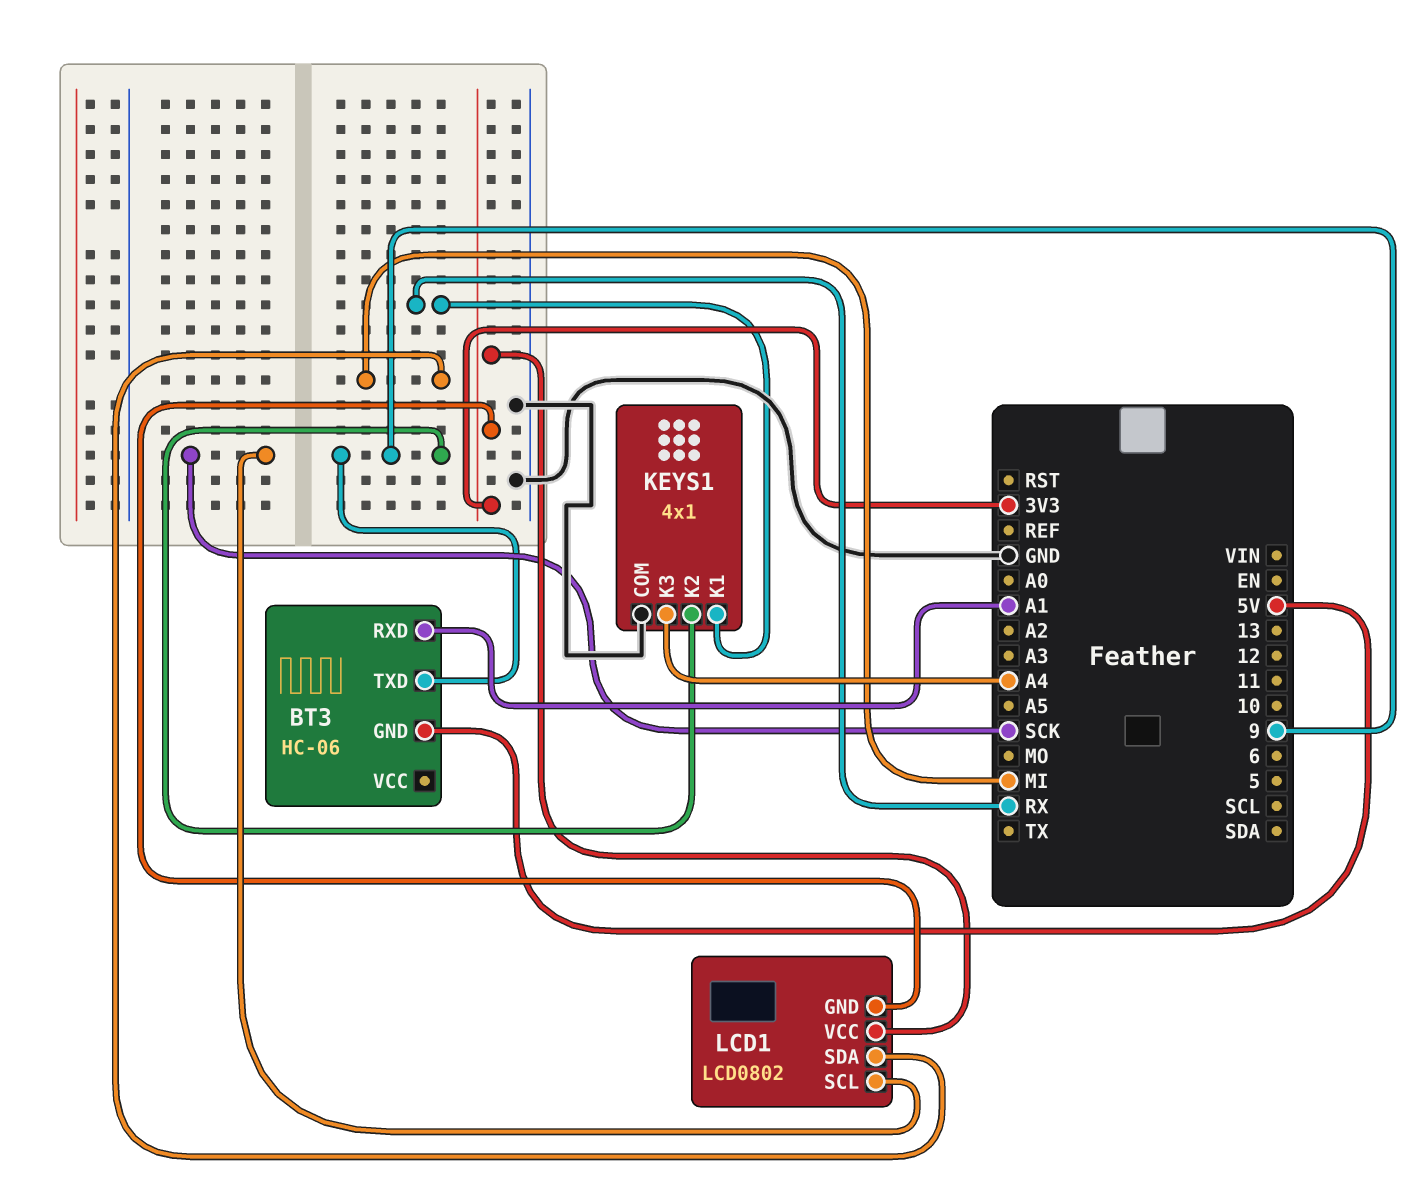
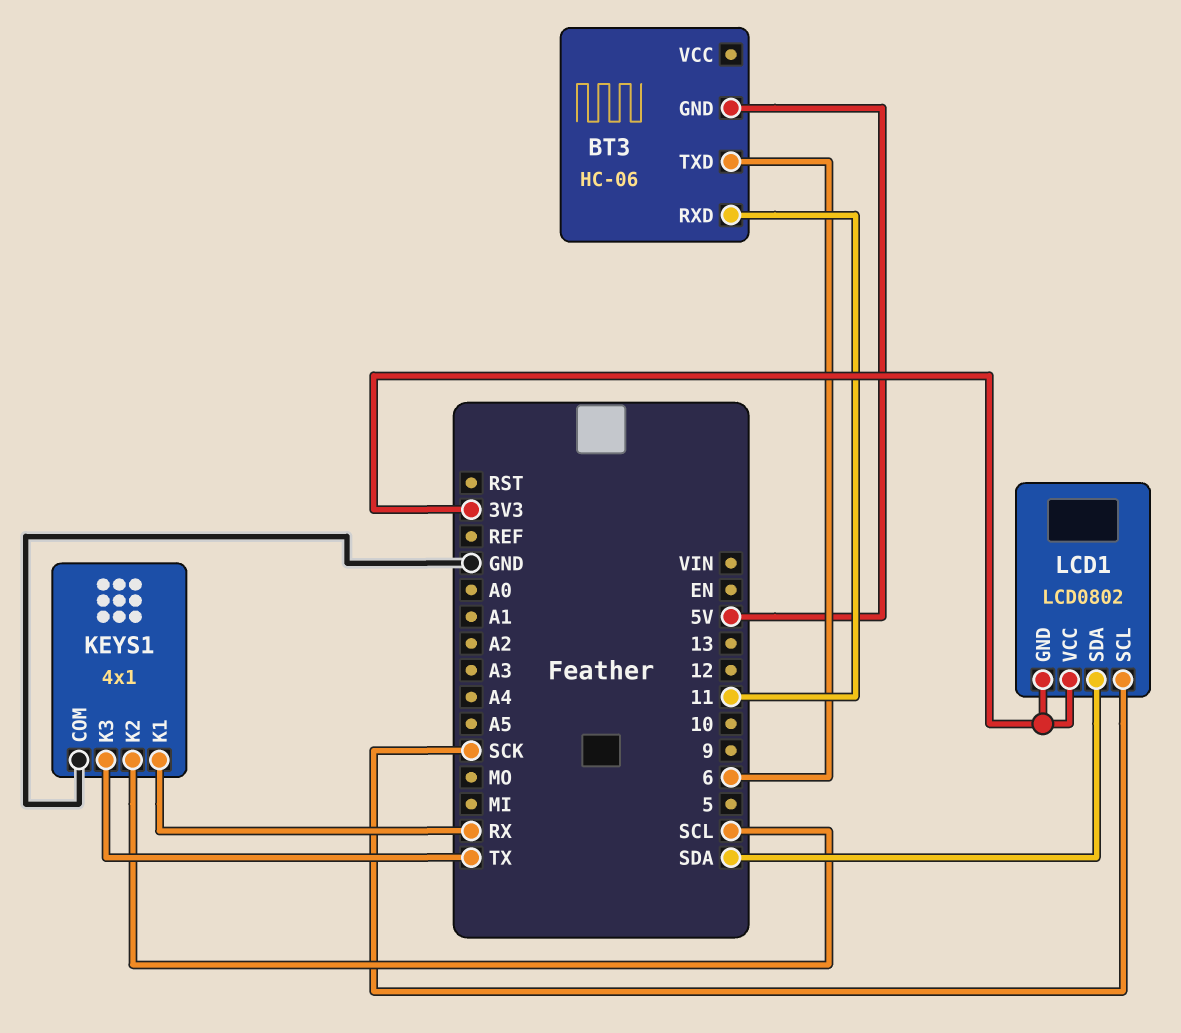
BT3 pin RXD: A1 -> 11
BT3 pin TXD: 9 -> 6
KEYS1 pin K2: 9 -> SCL
KEYS1 pin K3: A4 -> TX
LCD1 pin SDA: MI -> SDA

